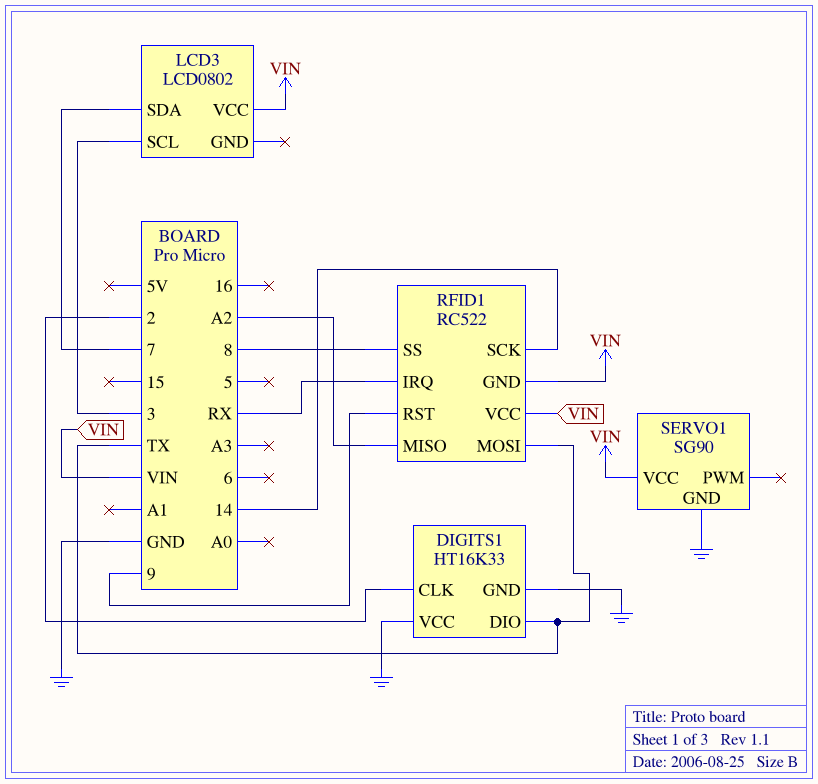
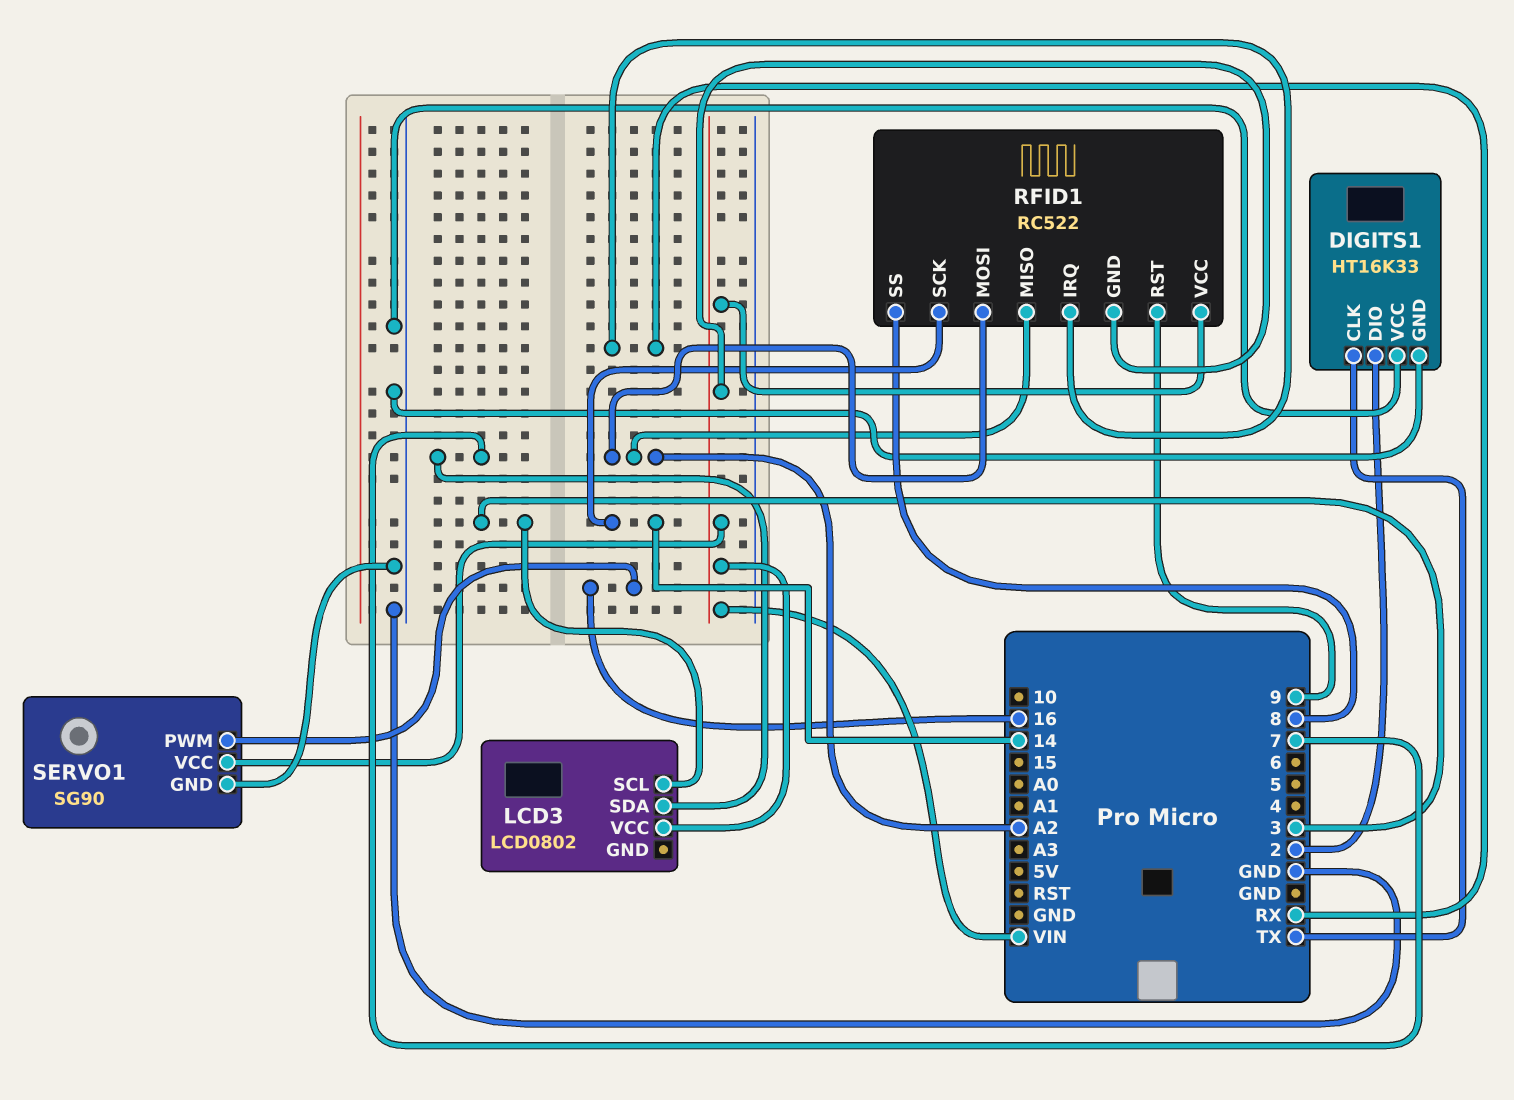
DIGITS1 pin CLK: 2 -> TX
DIGITS1 pin DIO: TX -> 2
RFID1 pin MOSI: TX -> A2
SERVO1 pin PWM: none -> 16

